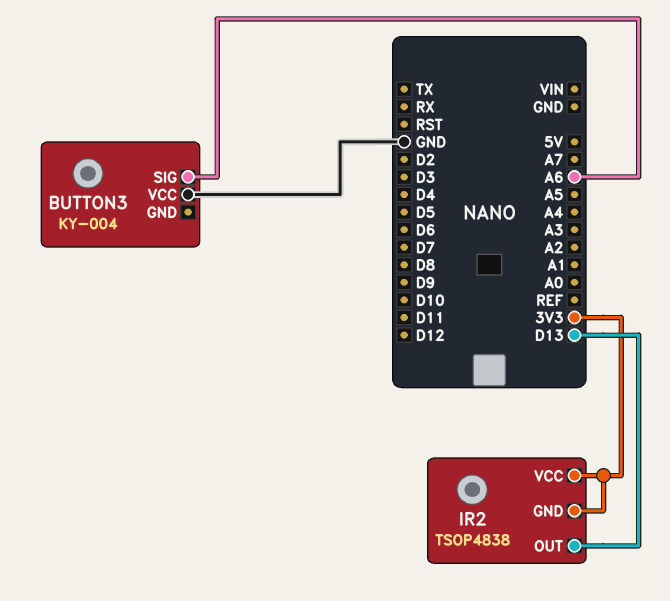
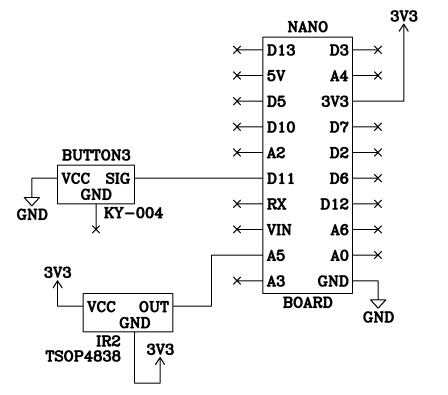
BUTTON3 pin SIG: A6 -> D11
IR2 pin OUT: D13 -> A5

